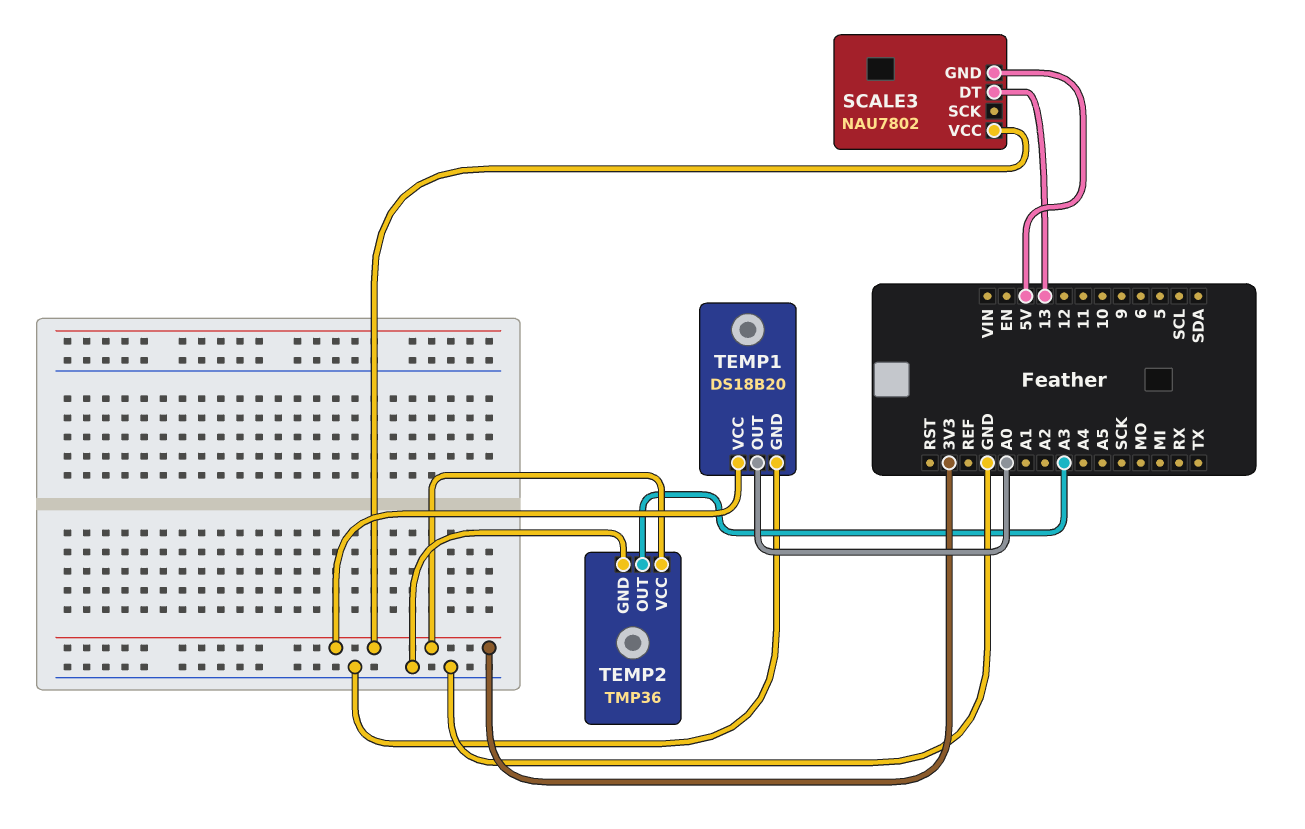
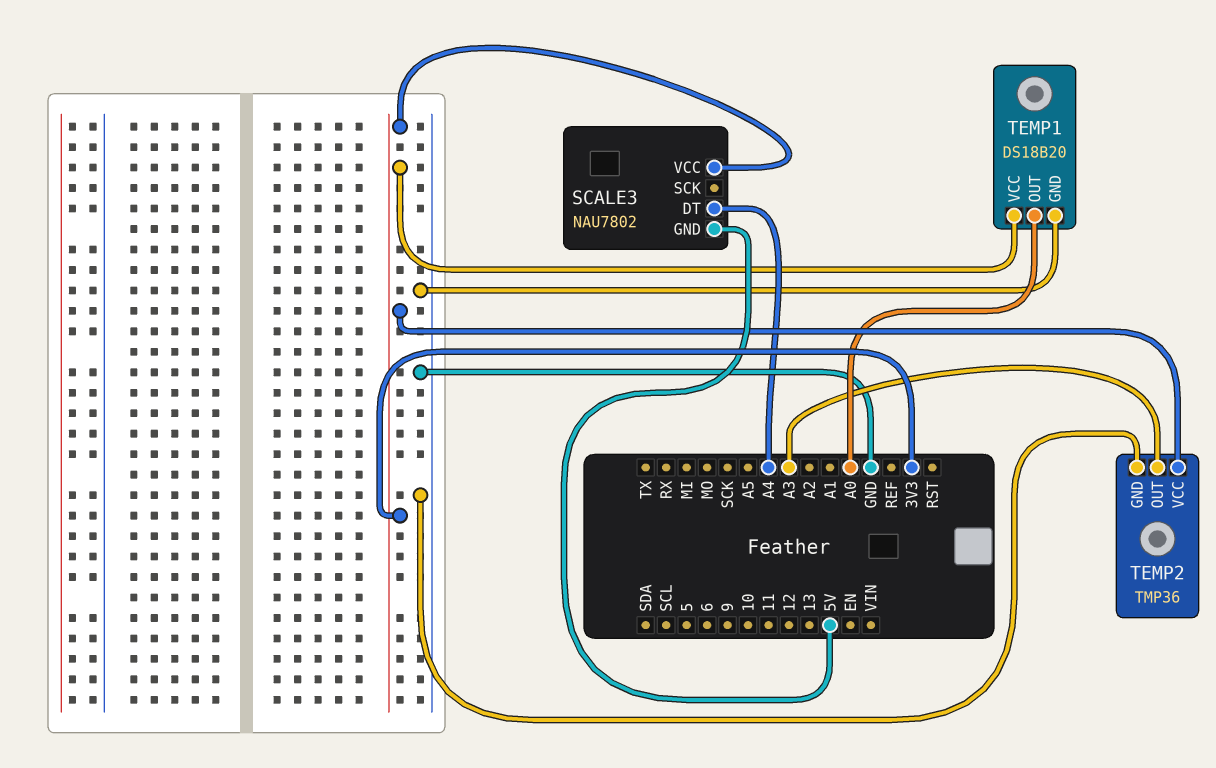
SCALE3 pin DT: 13 -> A4

